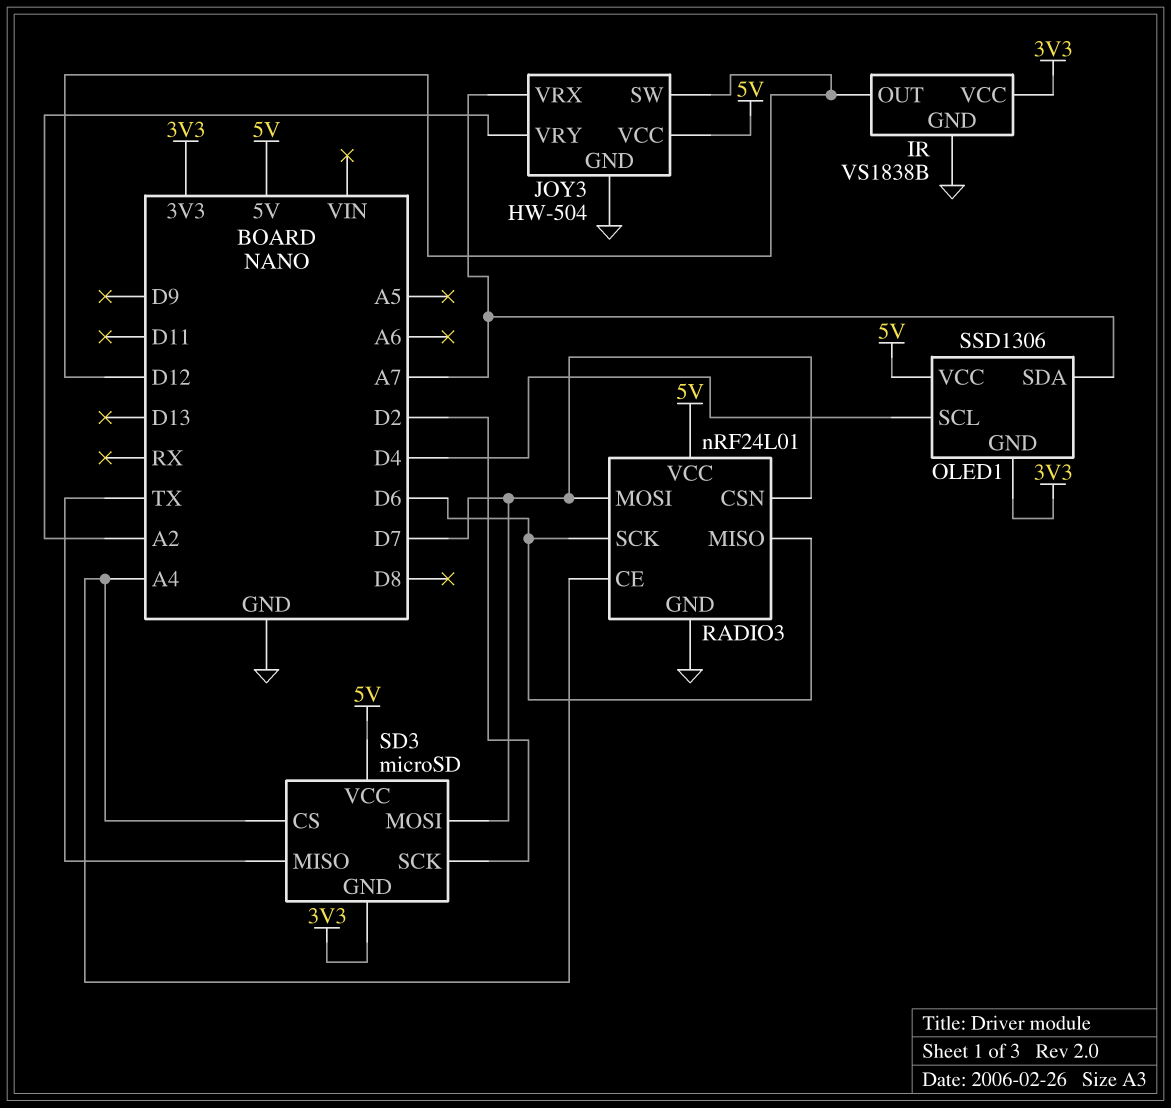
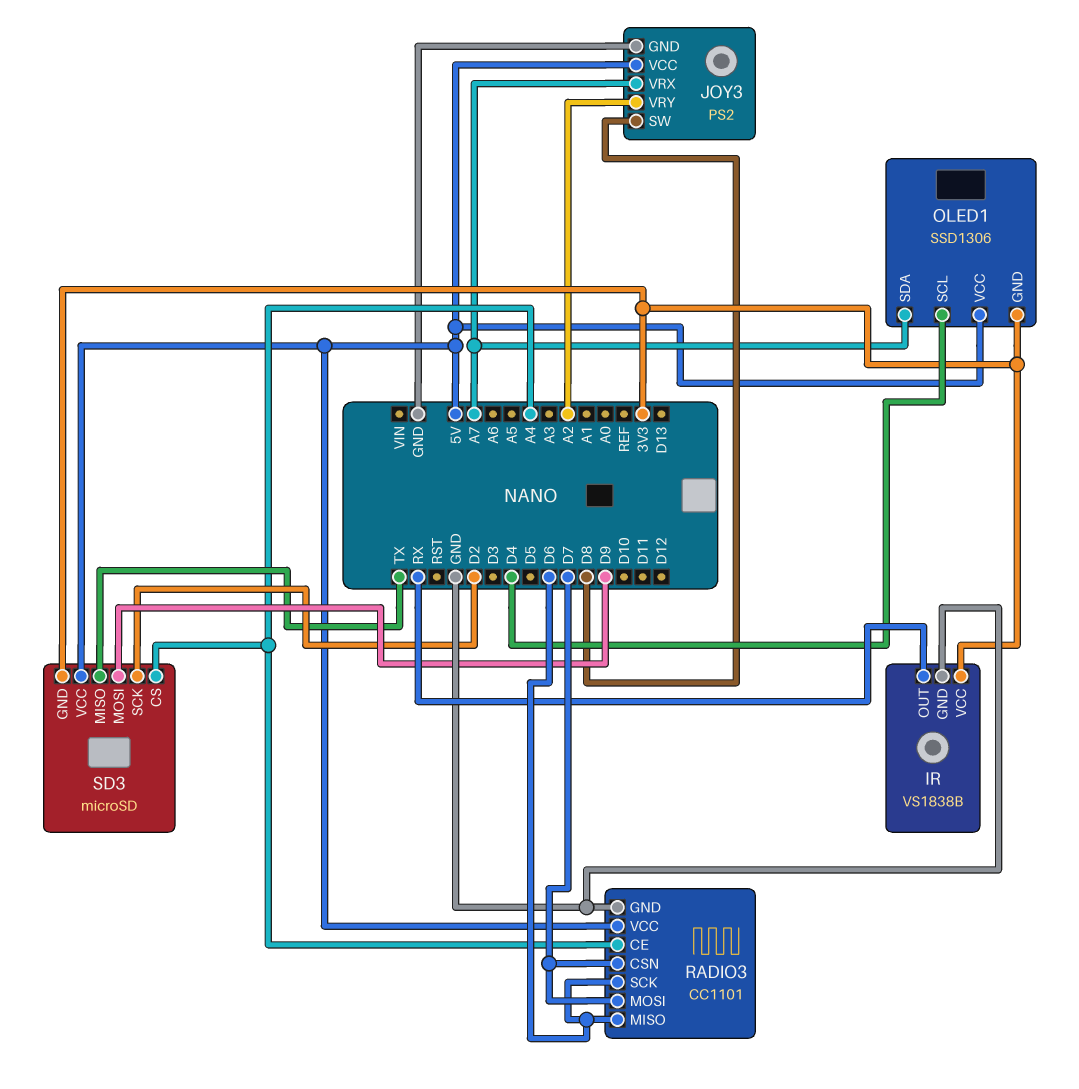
IR pin OUT: D12 -> RX
JOY3: HW-504 -> PS2
JOY3 pin SW: D12 -> D8
RADIO3: nRF24L01 -> CC1101
SD3 pin MOSI: D7 -> D9

